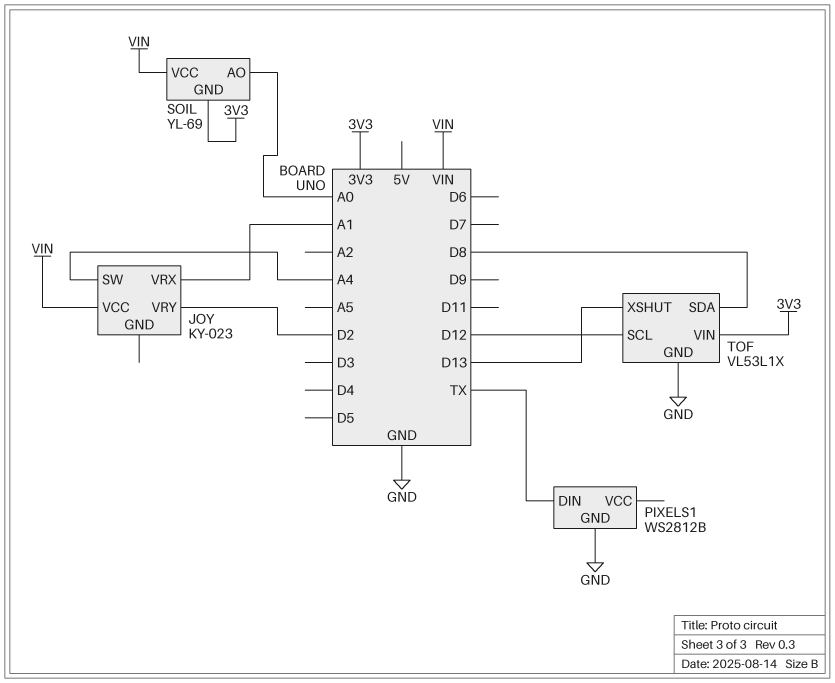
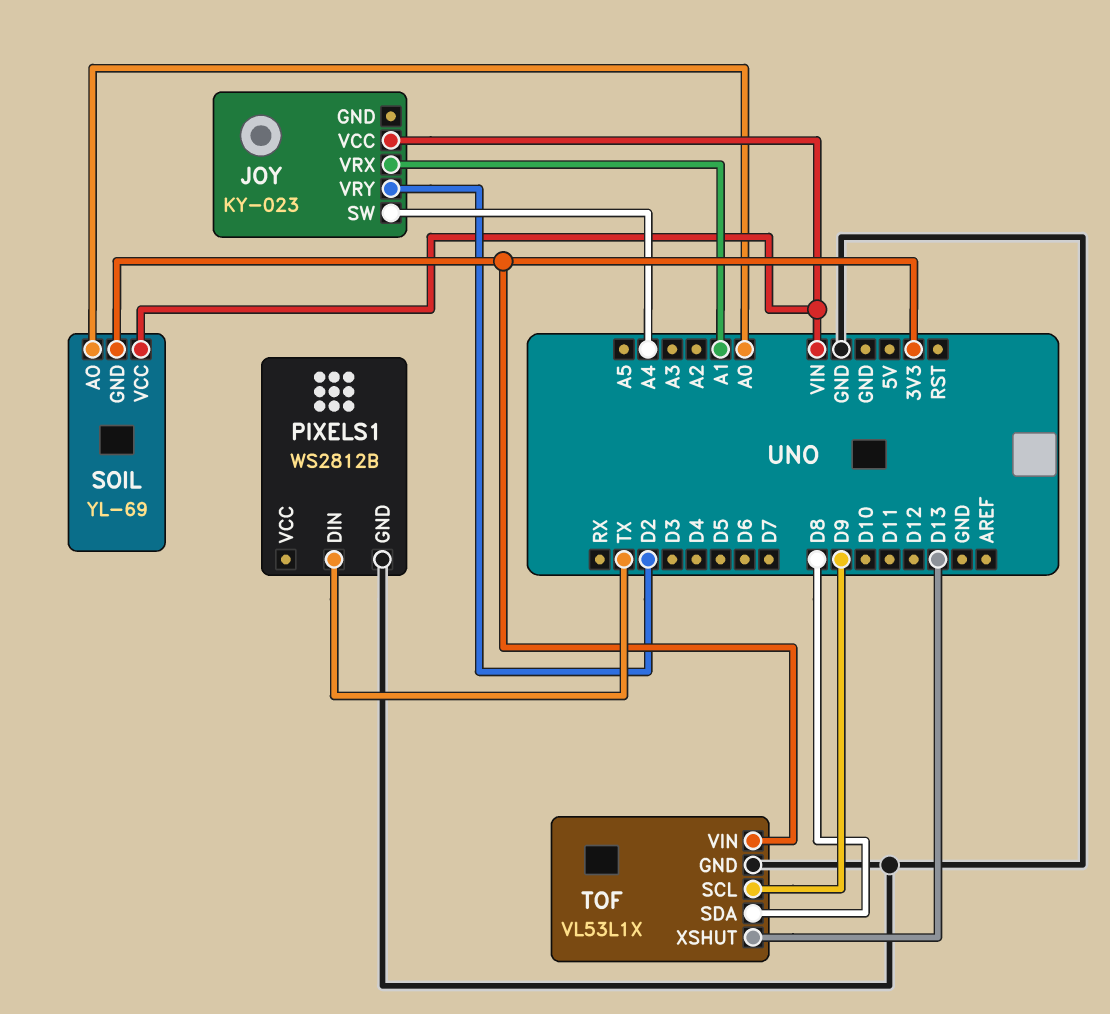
TOF pin SCL: D12 -> D9

